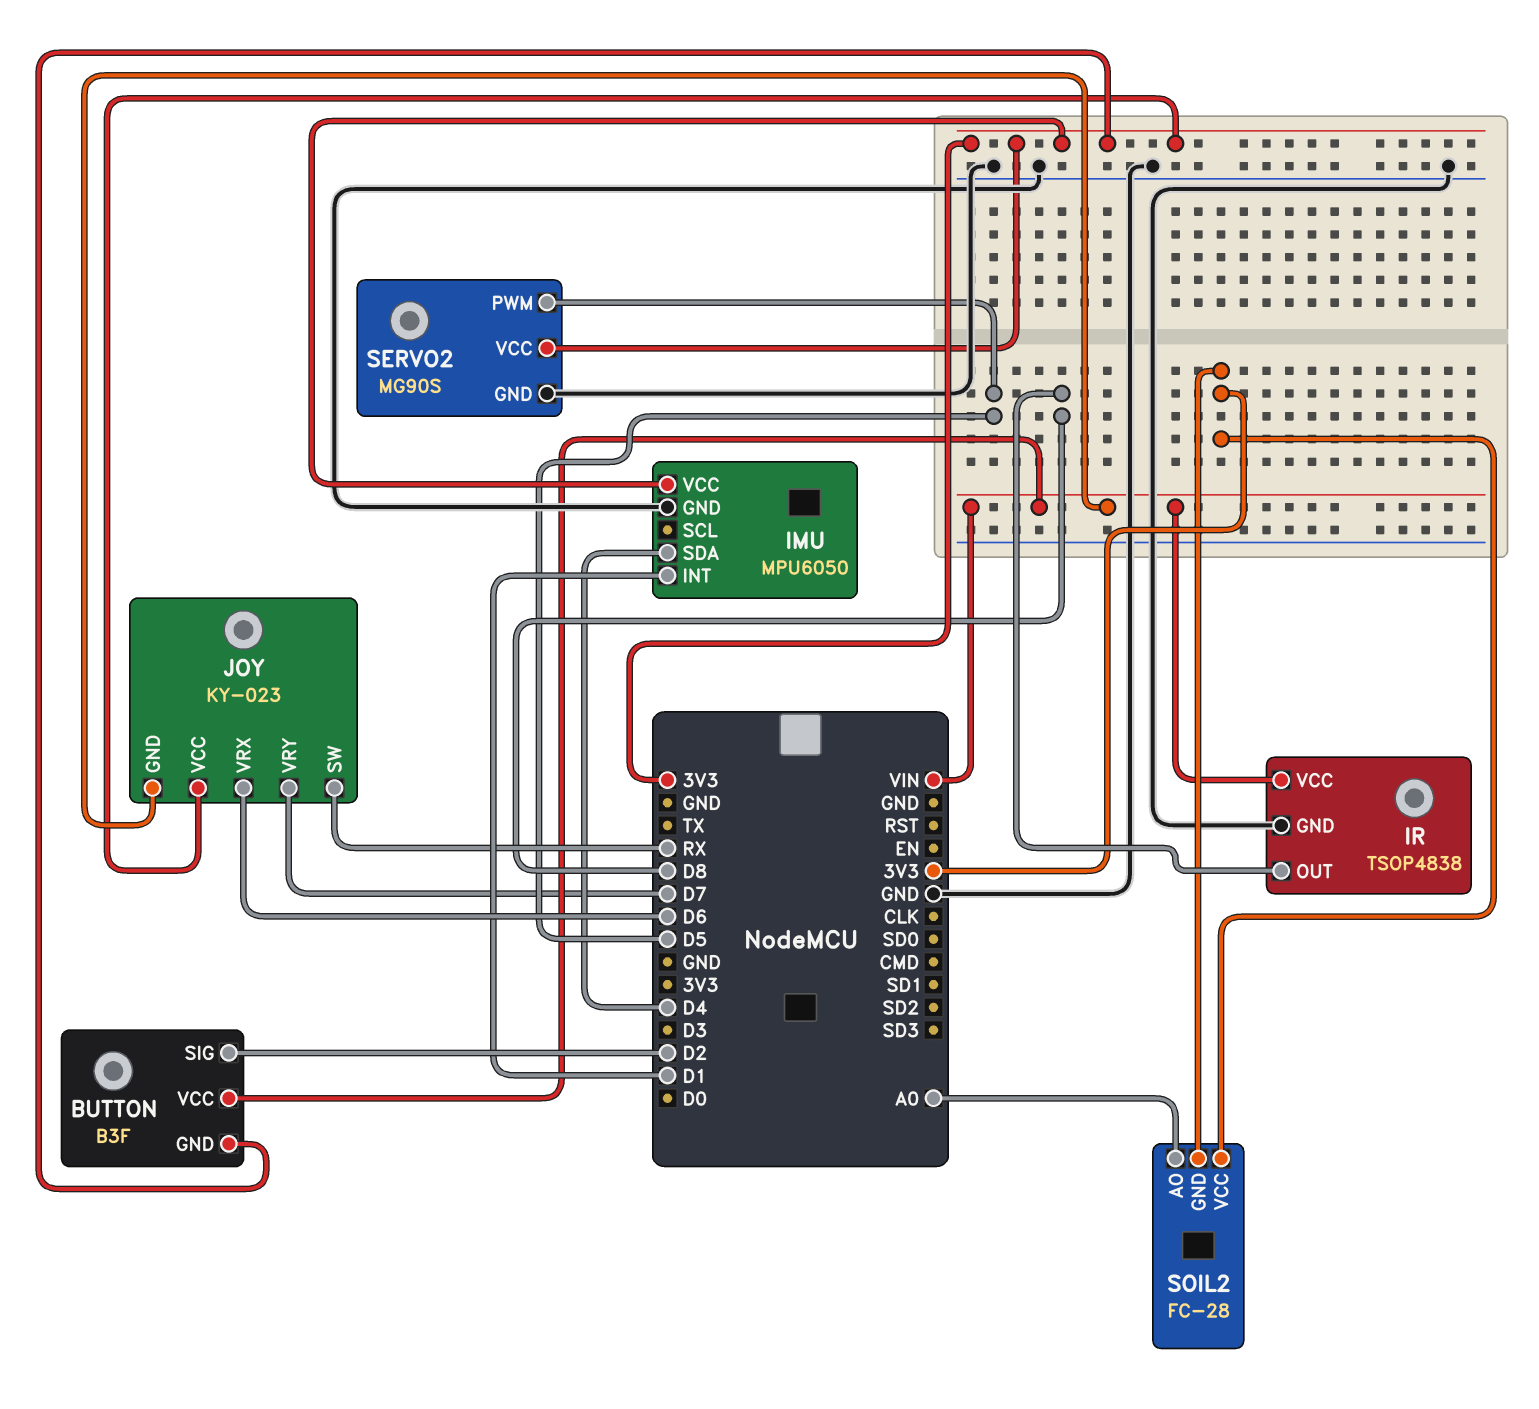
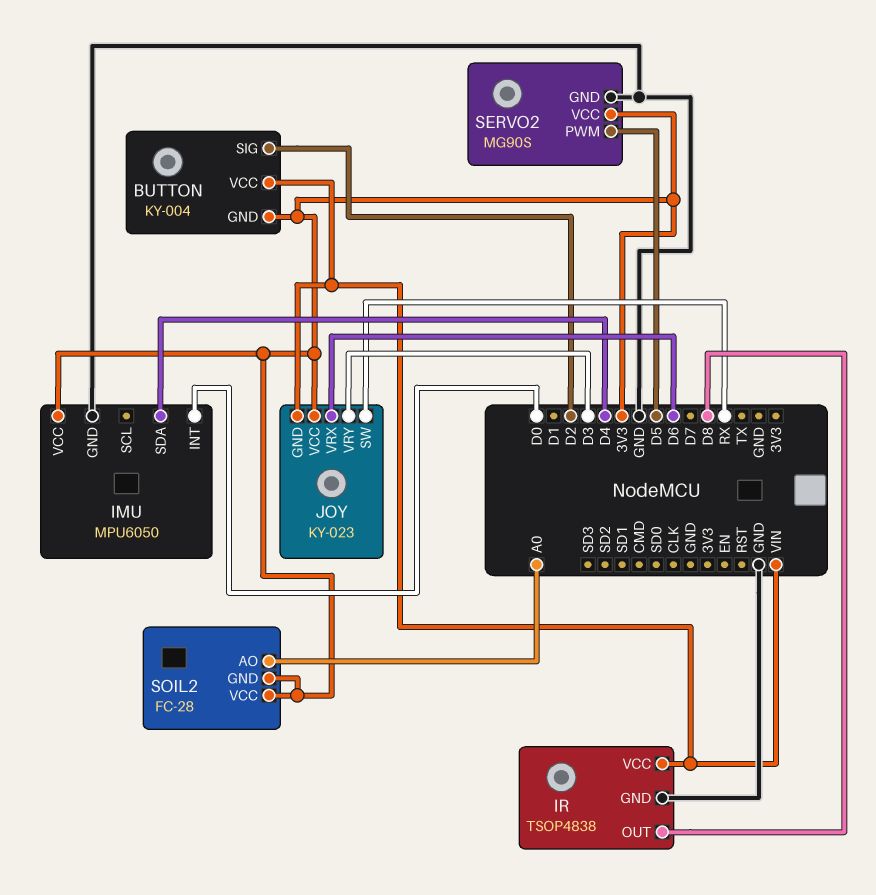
BUTTON: B3F -> KY-004
IMU pin INT: D1 -> D0
JOY pin VRY: D7 -> D3

